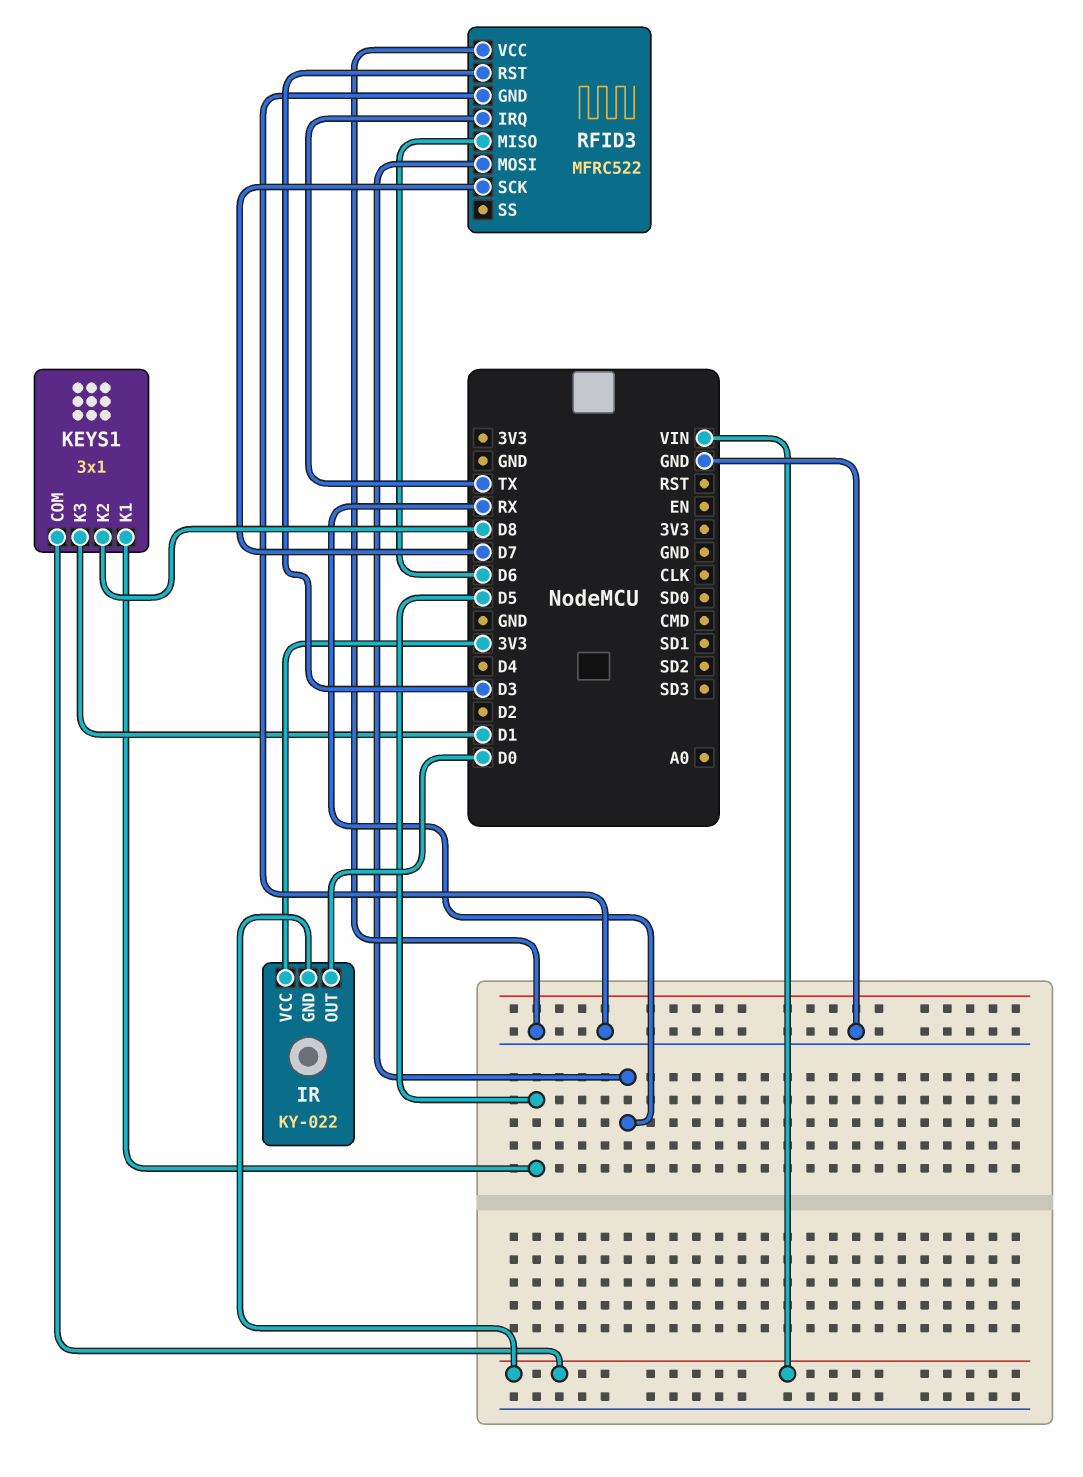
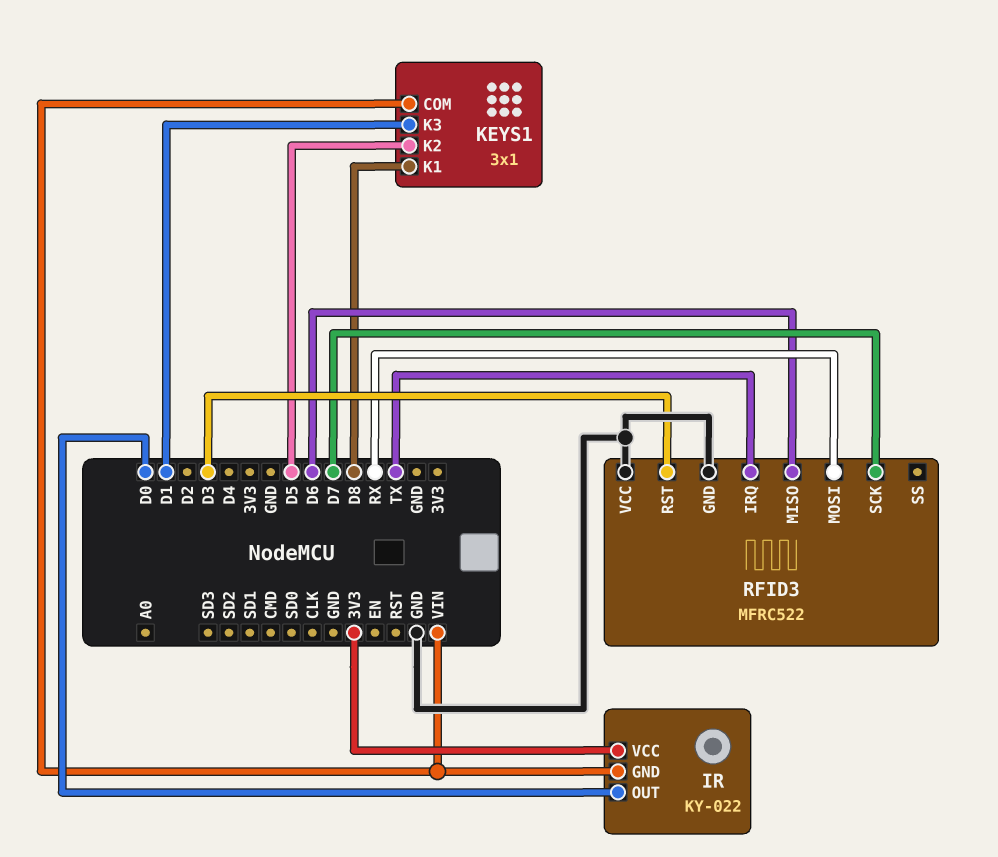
KEYS1 pin K1: D5 -> D8
KEYS1 pin K2: D8 -> D5

